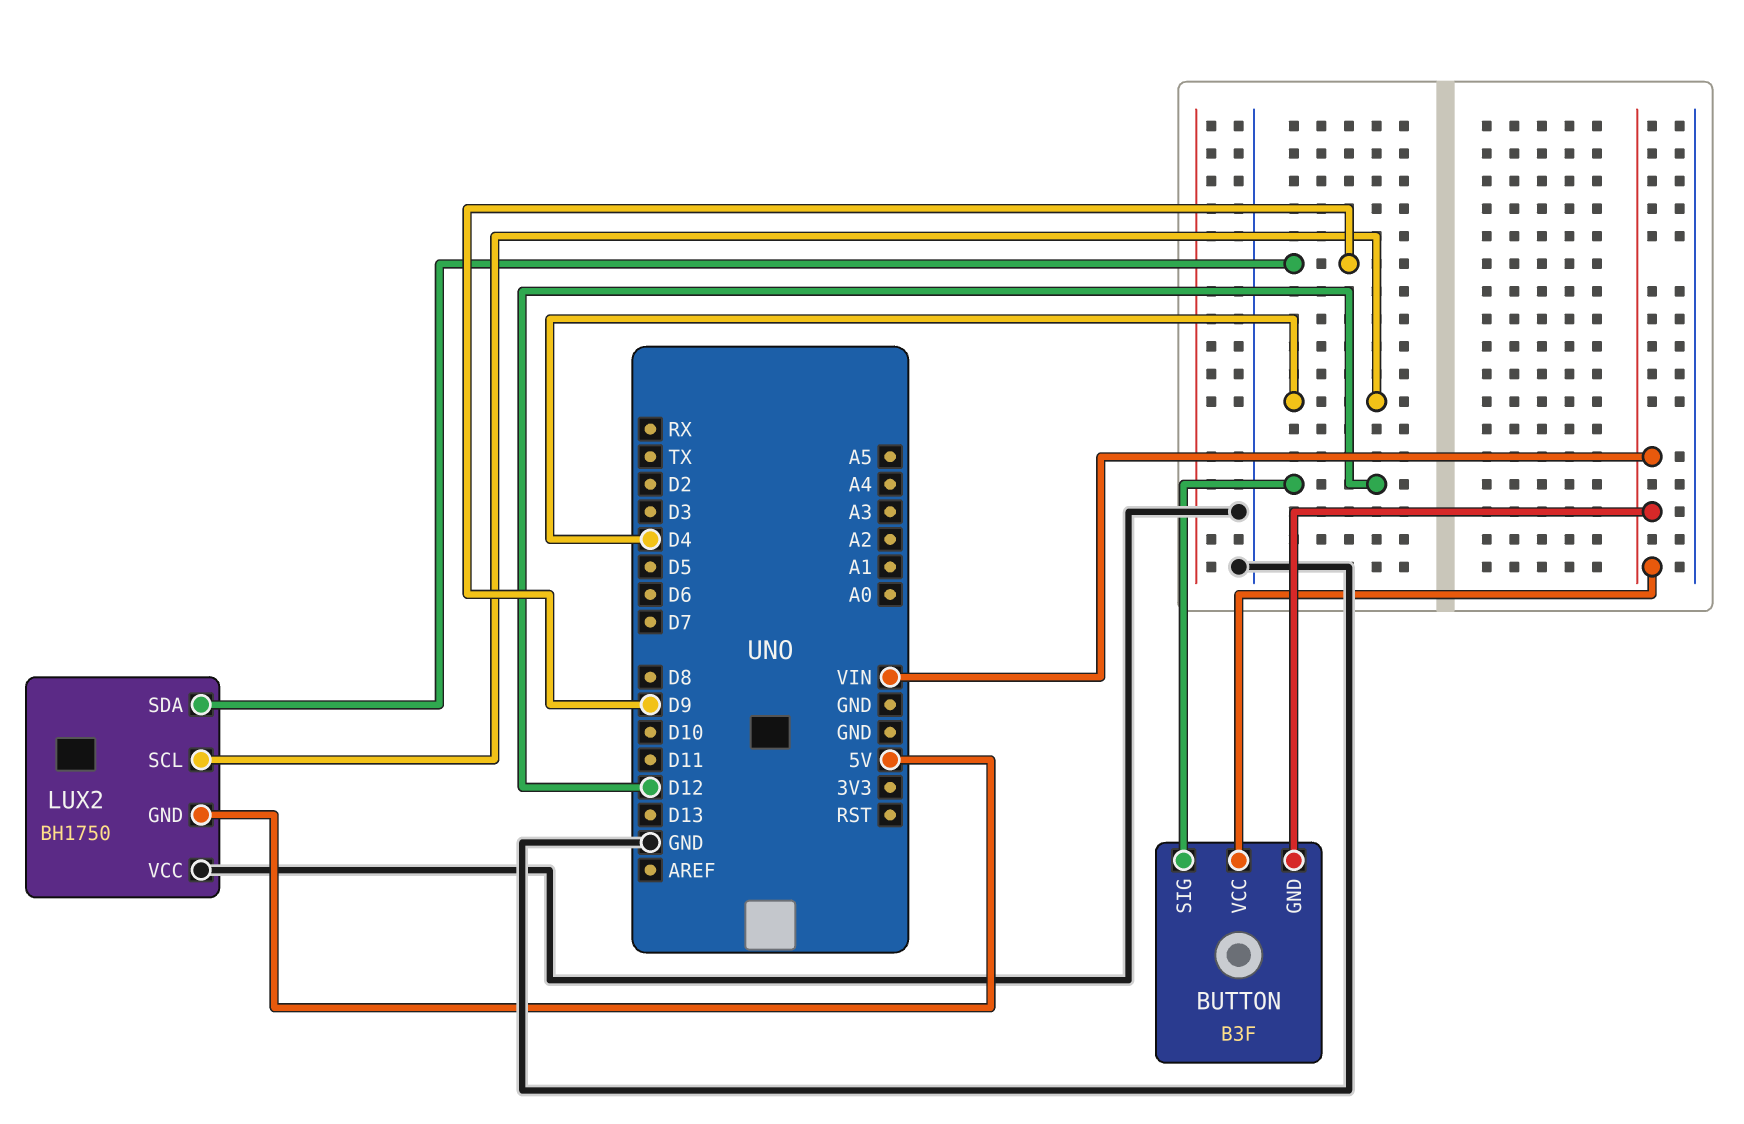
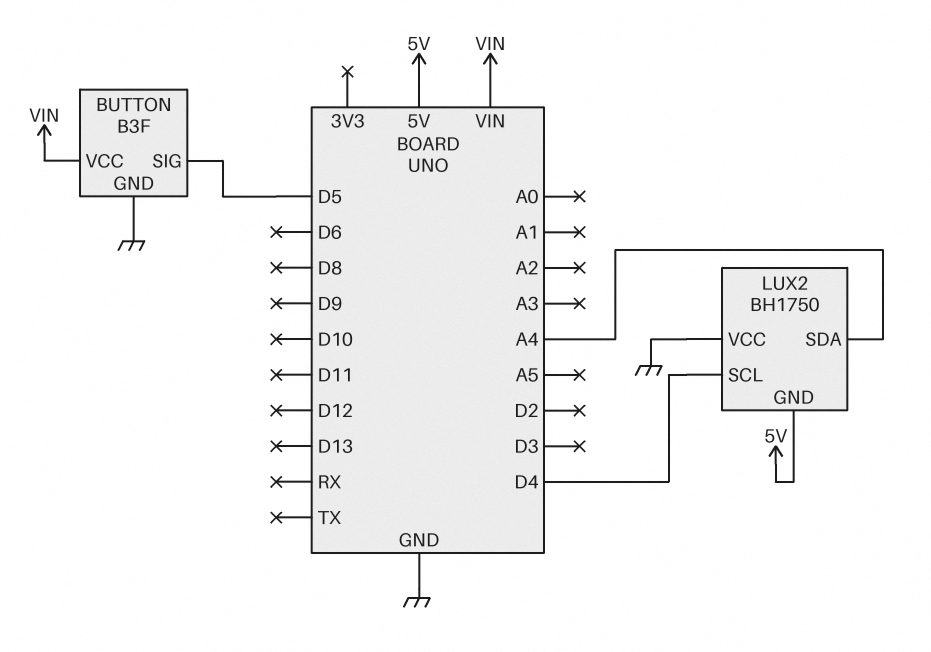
BUTTON pin GND: VIN -> GND
BUTTON pin SIG: D12 -> D5
LUX2 pin SDA: D9 -> A4

